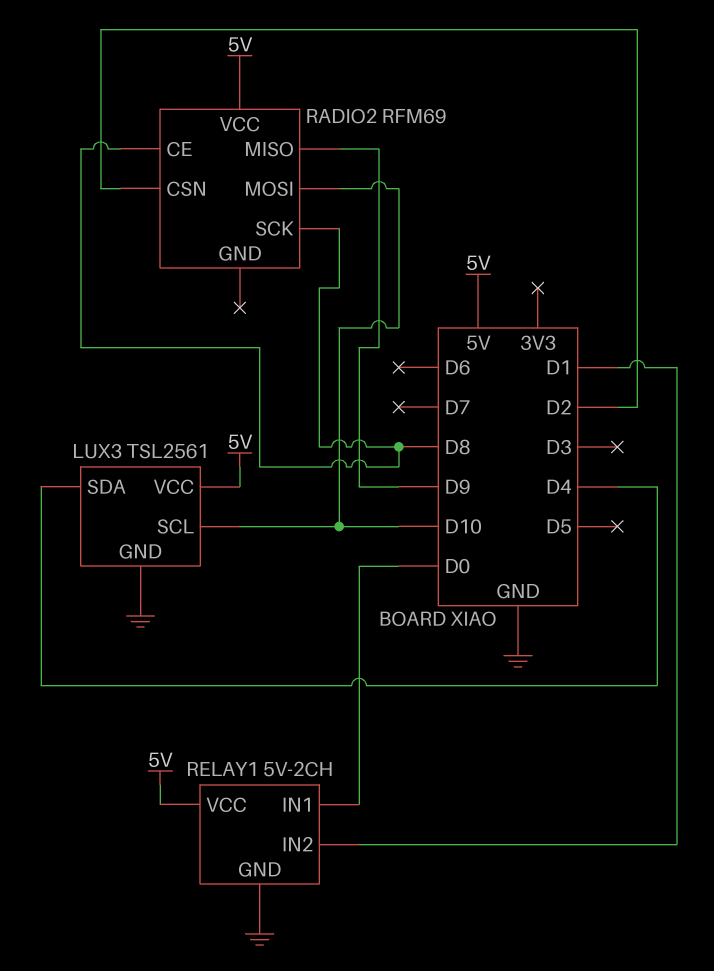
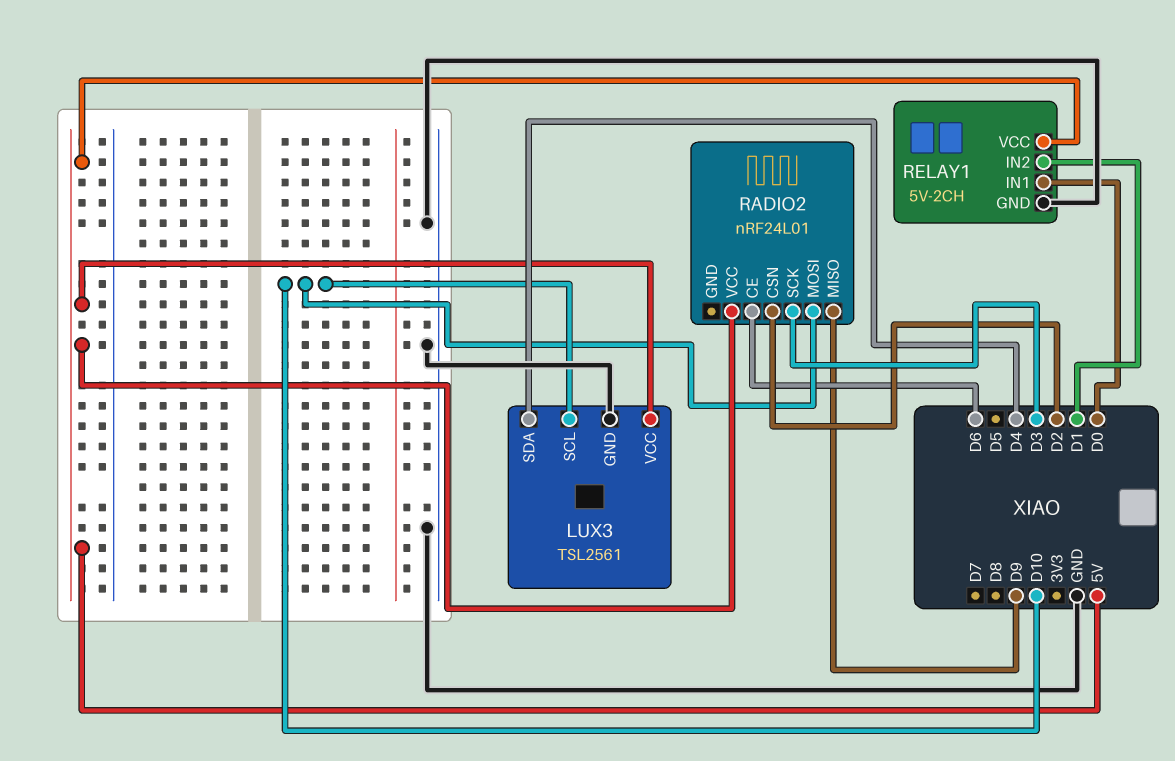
RADIO2: RFM69 -> nRF24L01
RADIO2 pin CE: D8 -> D6
RADIO2 pin SCK: D8 -> D3

